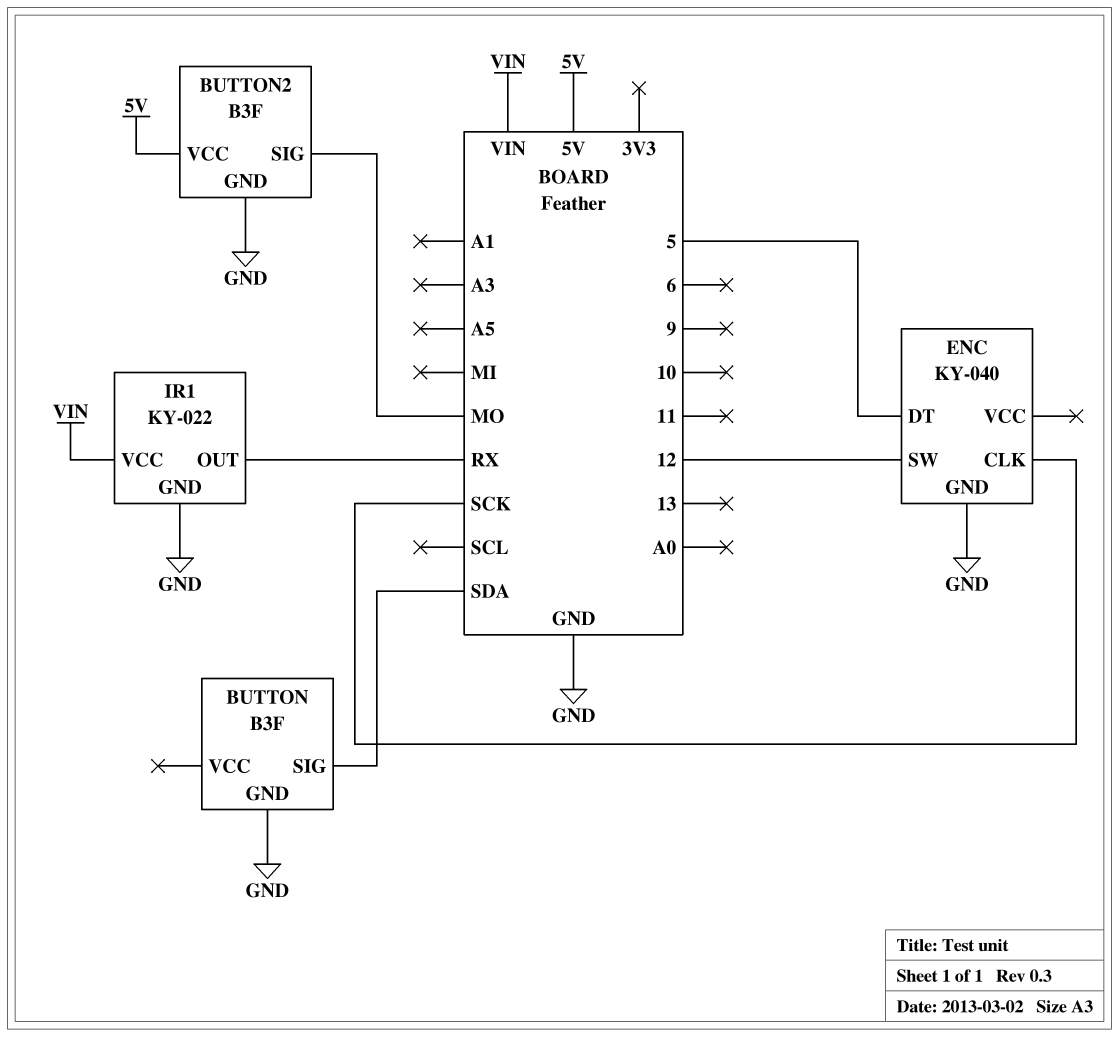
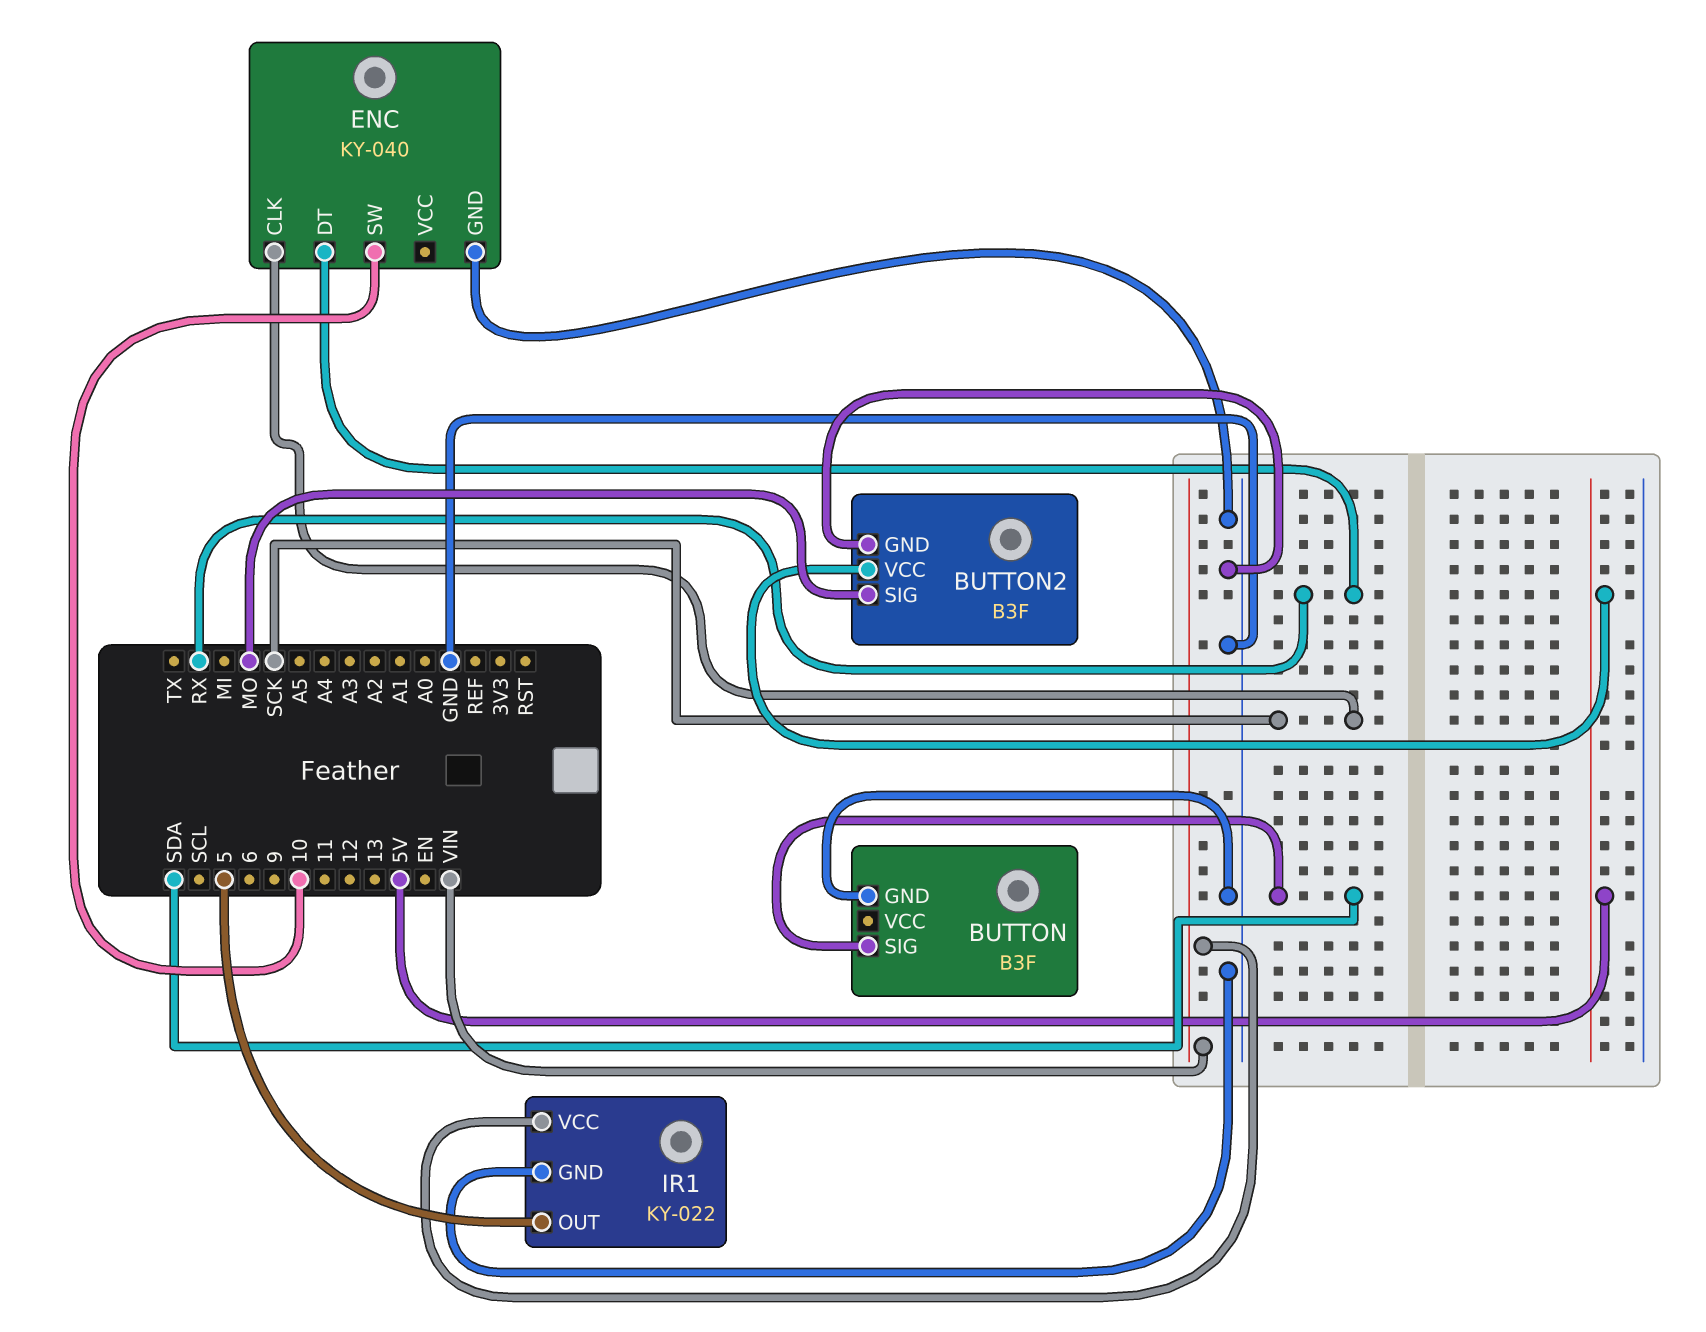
ENC pin DT: 5 -> RX
ENC pin SW: 12 -> 10
IR1 pin OUT: RX -> 5

